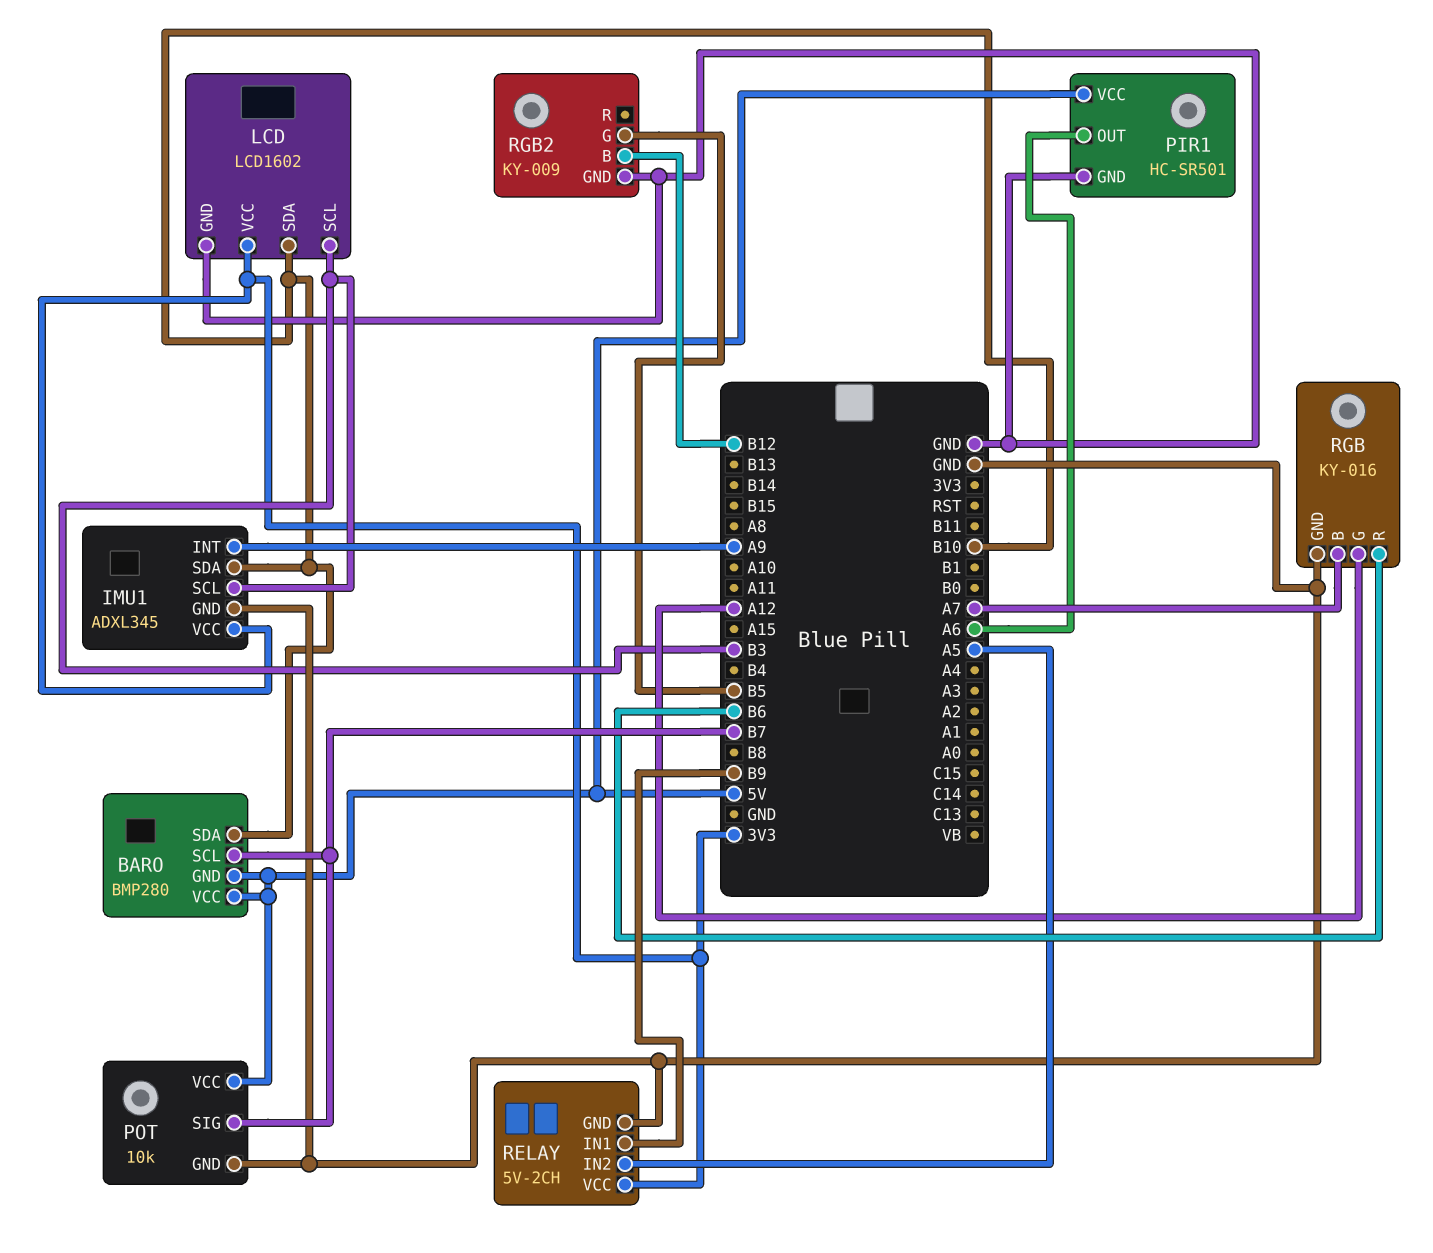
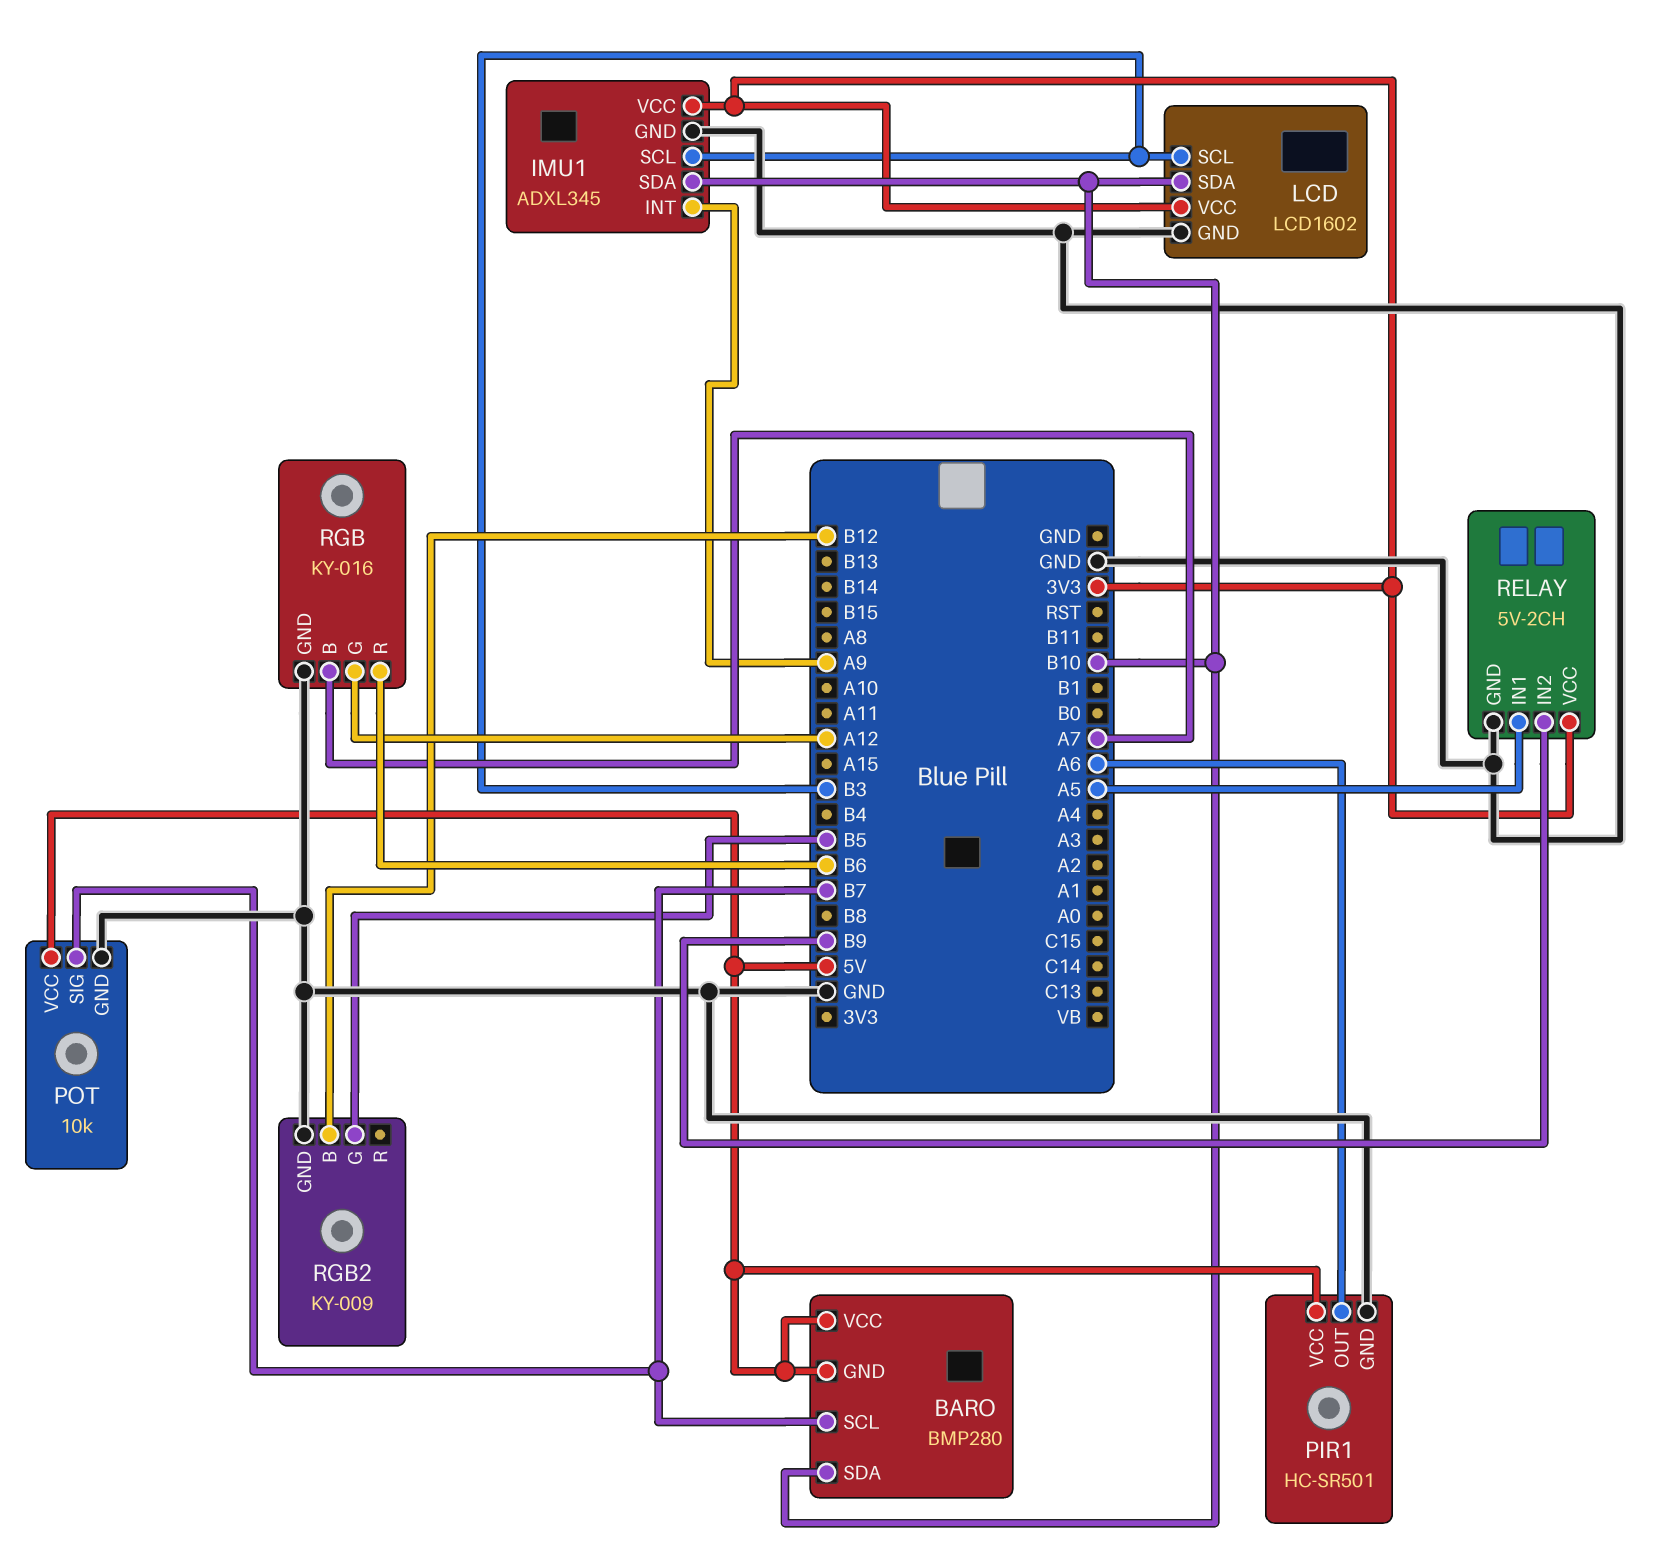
RELAY pin IN1: B9 -> A5
RELAY pin IN2: A5 -> B9

